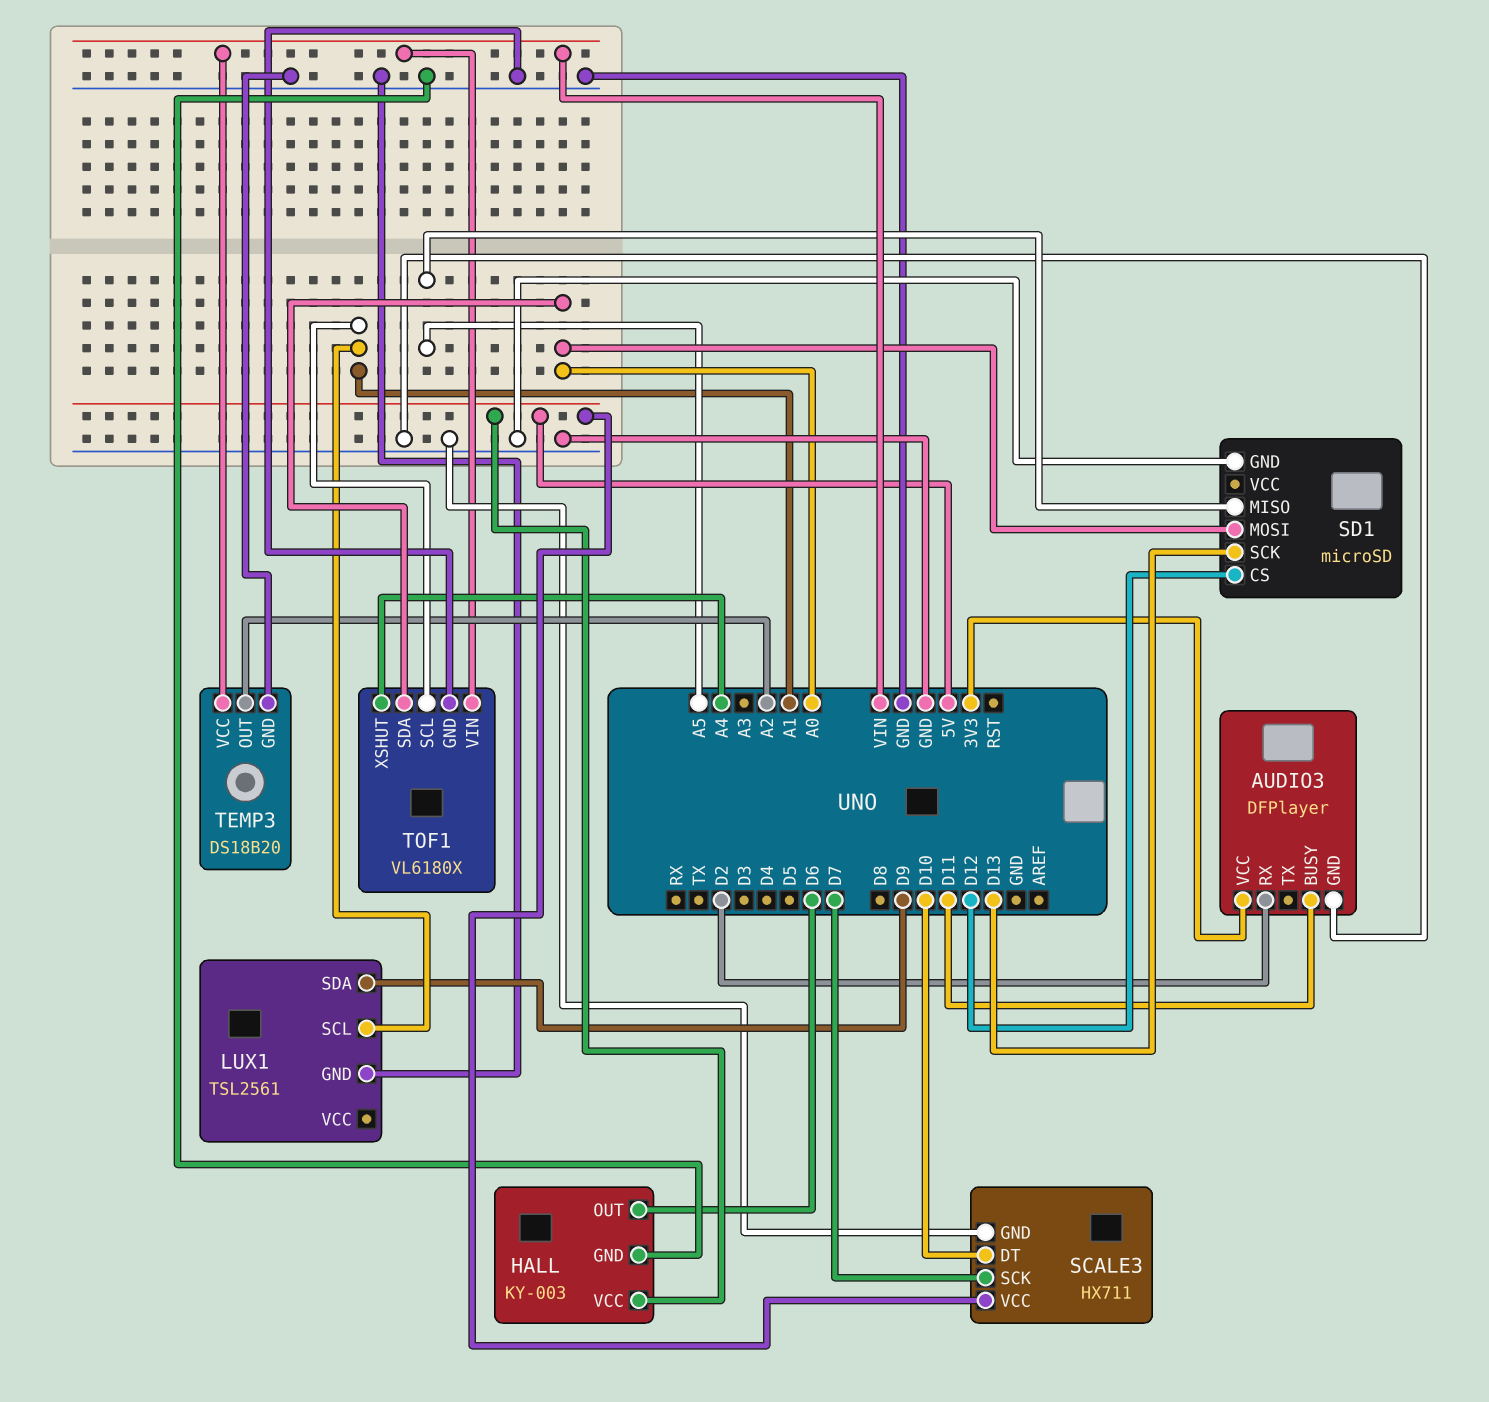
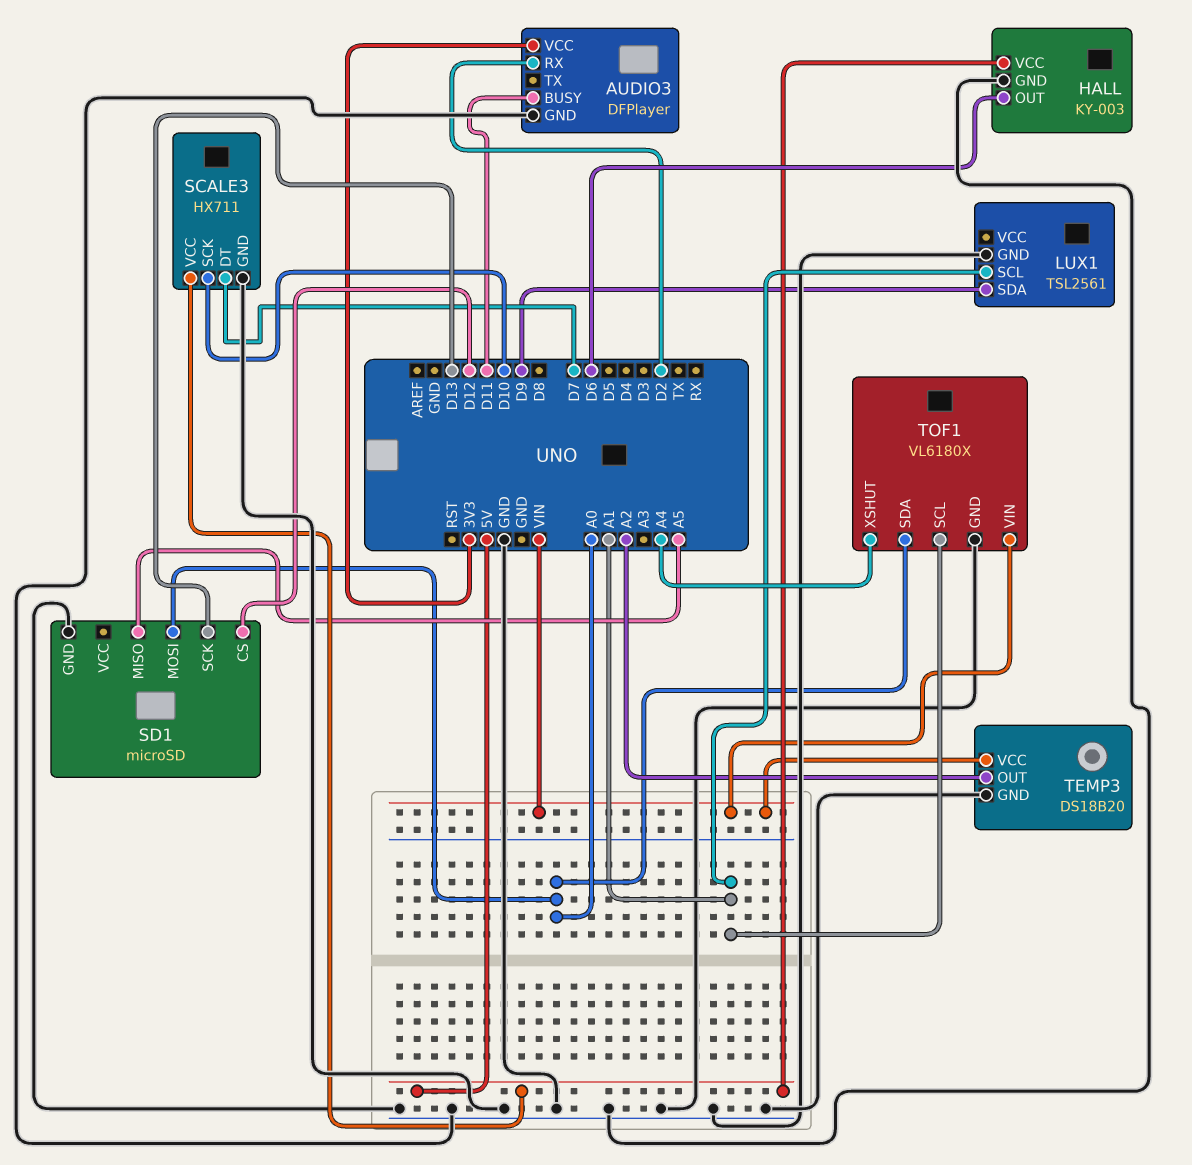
SCALE3 pin DT: D10 -> D7
SCALE3 pin SCK: D7 -> D10

